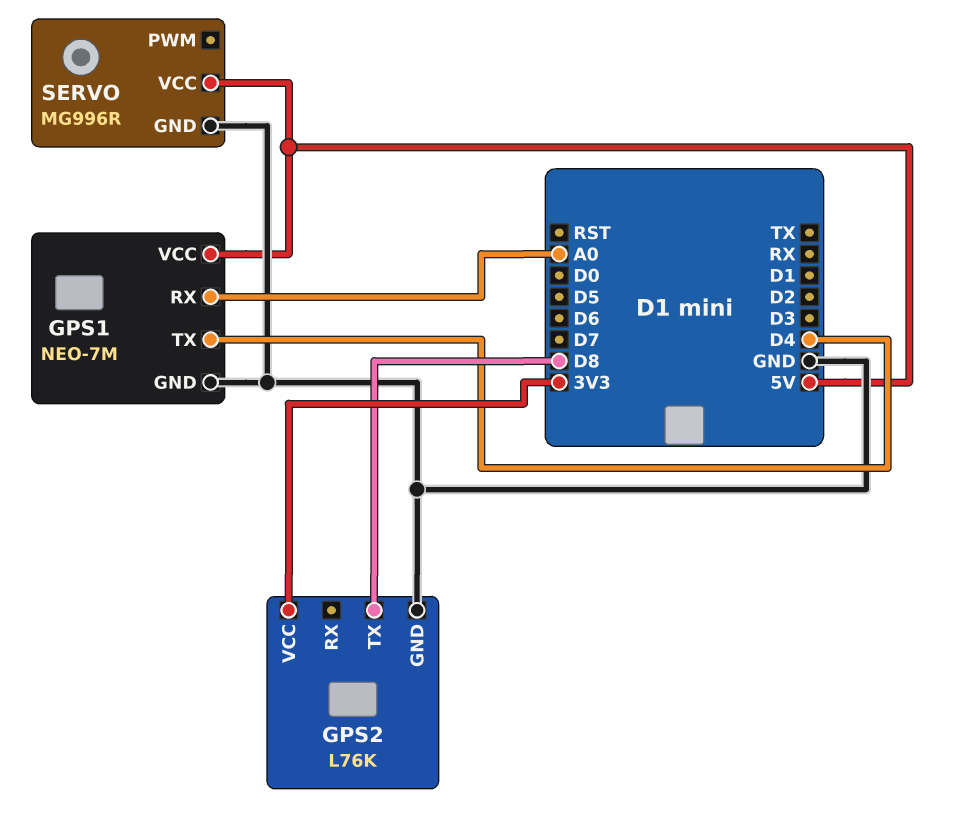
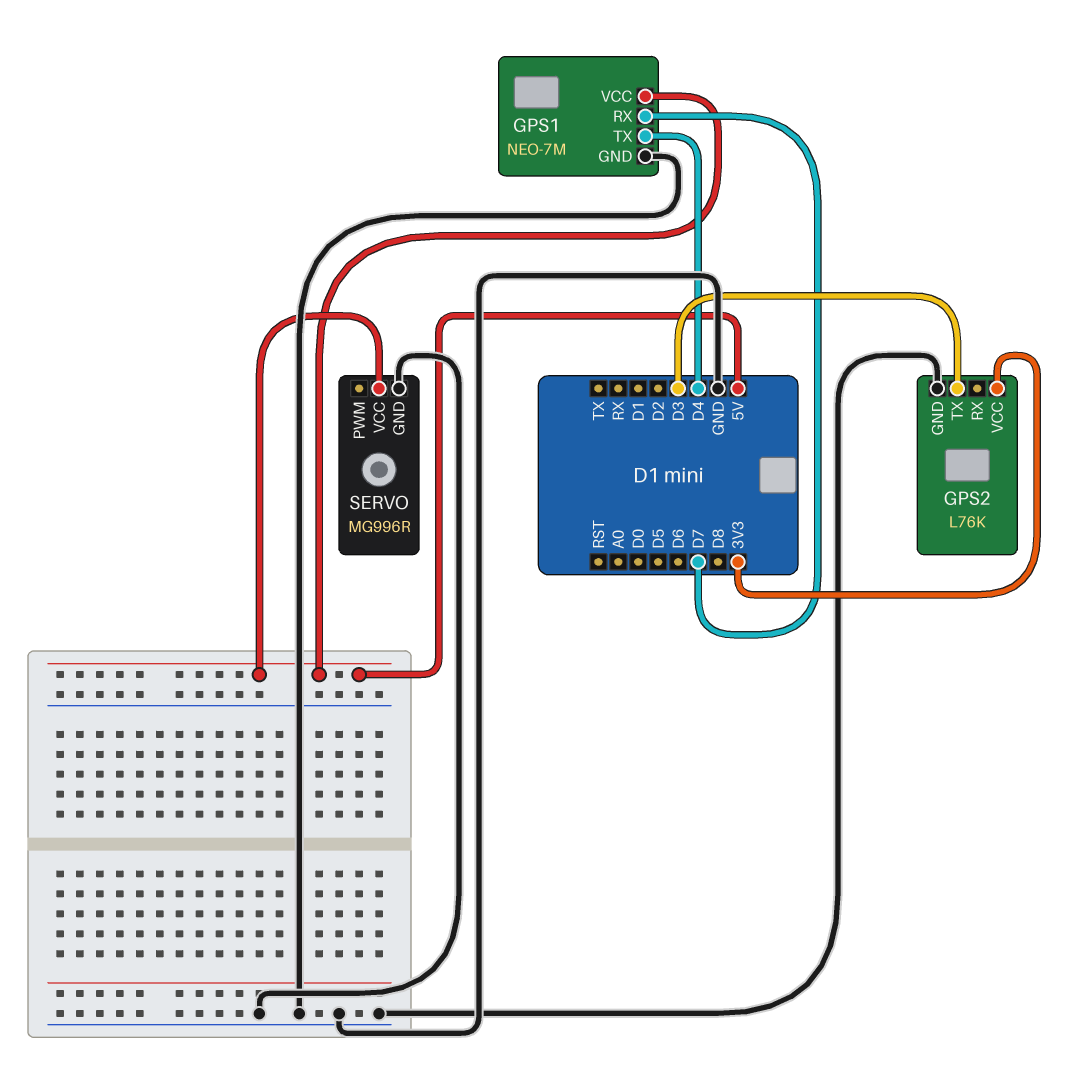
GPS1 pin RX: A0 -> D7
GPS2 pin TX: D8 -> D3

